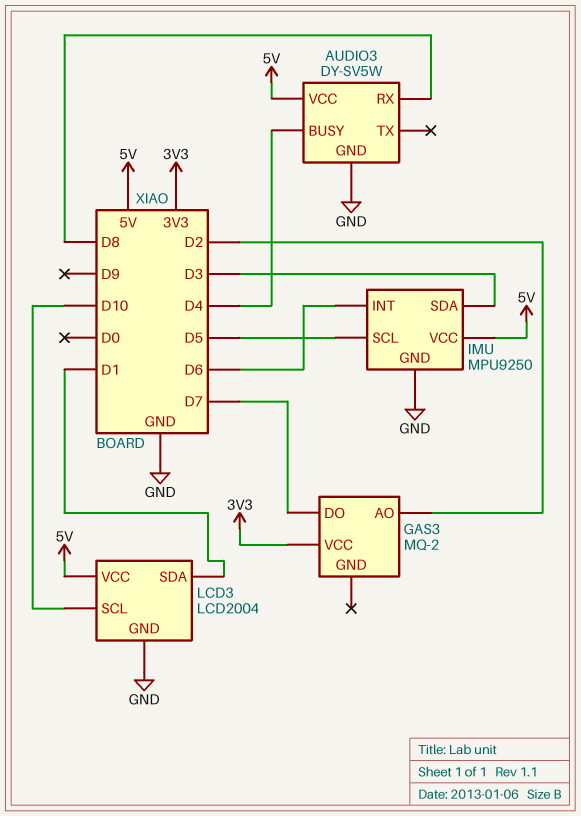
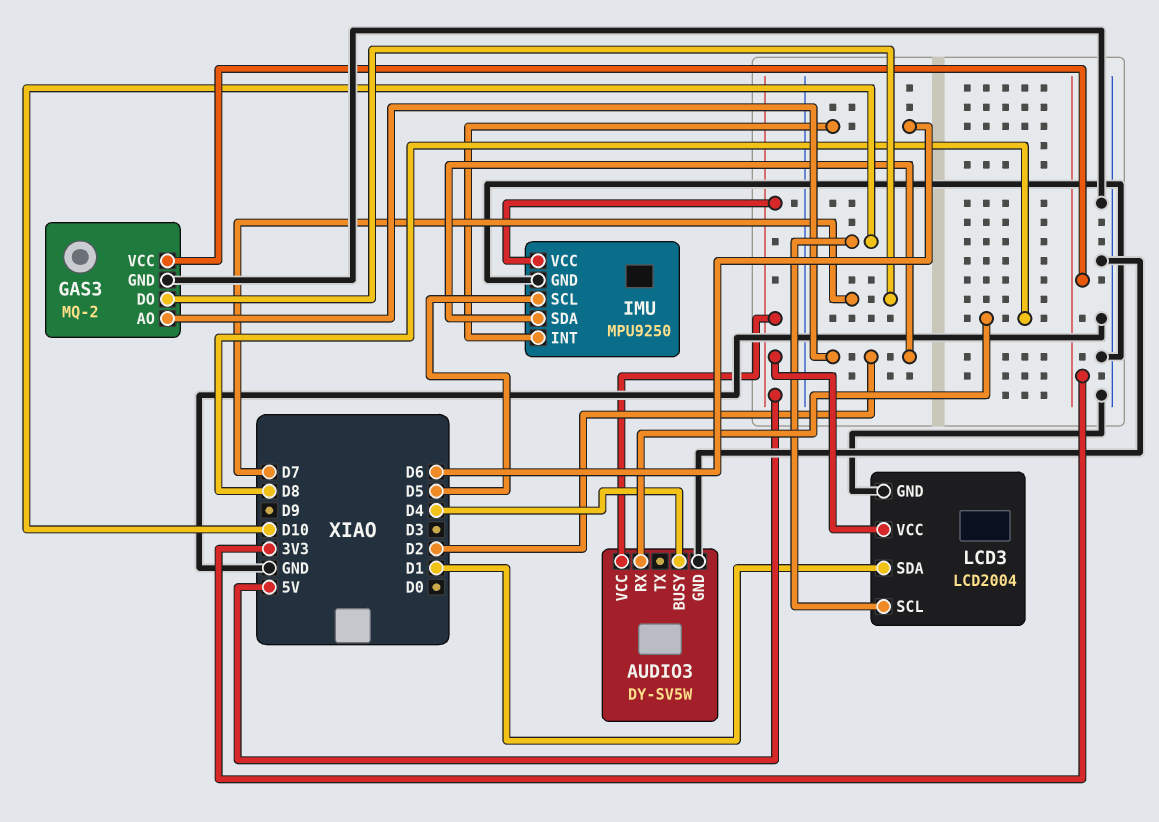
GAS3 pin GND: none -> GND
IMU pin SDA: D3 -> D2

